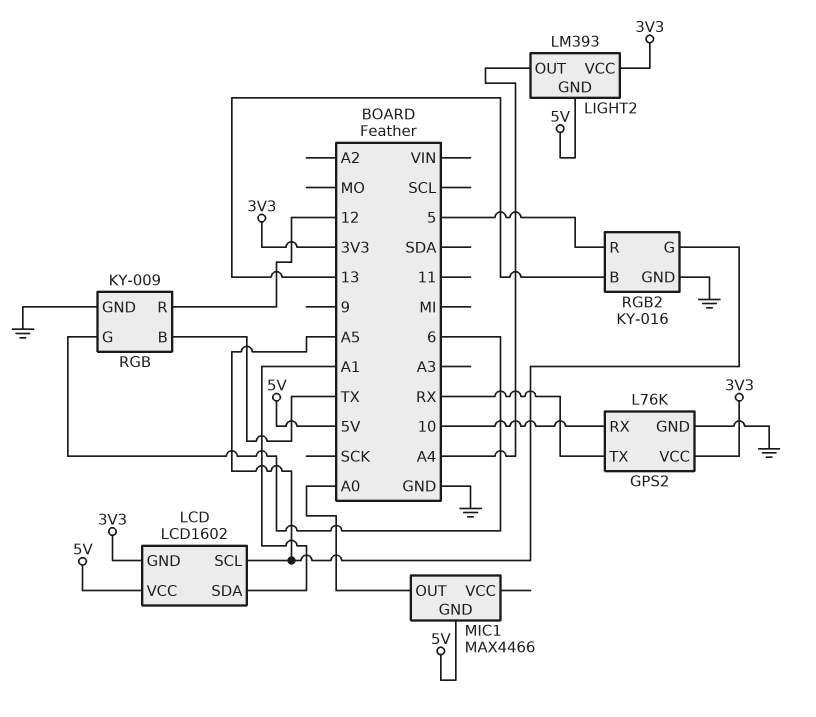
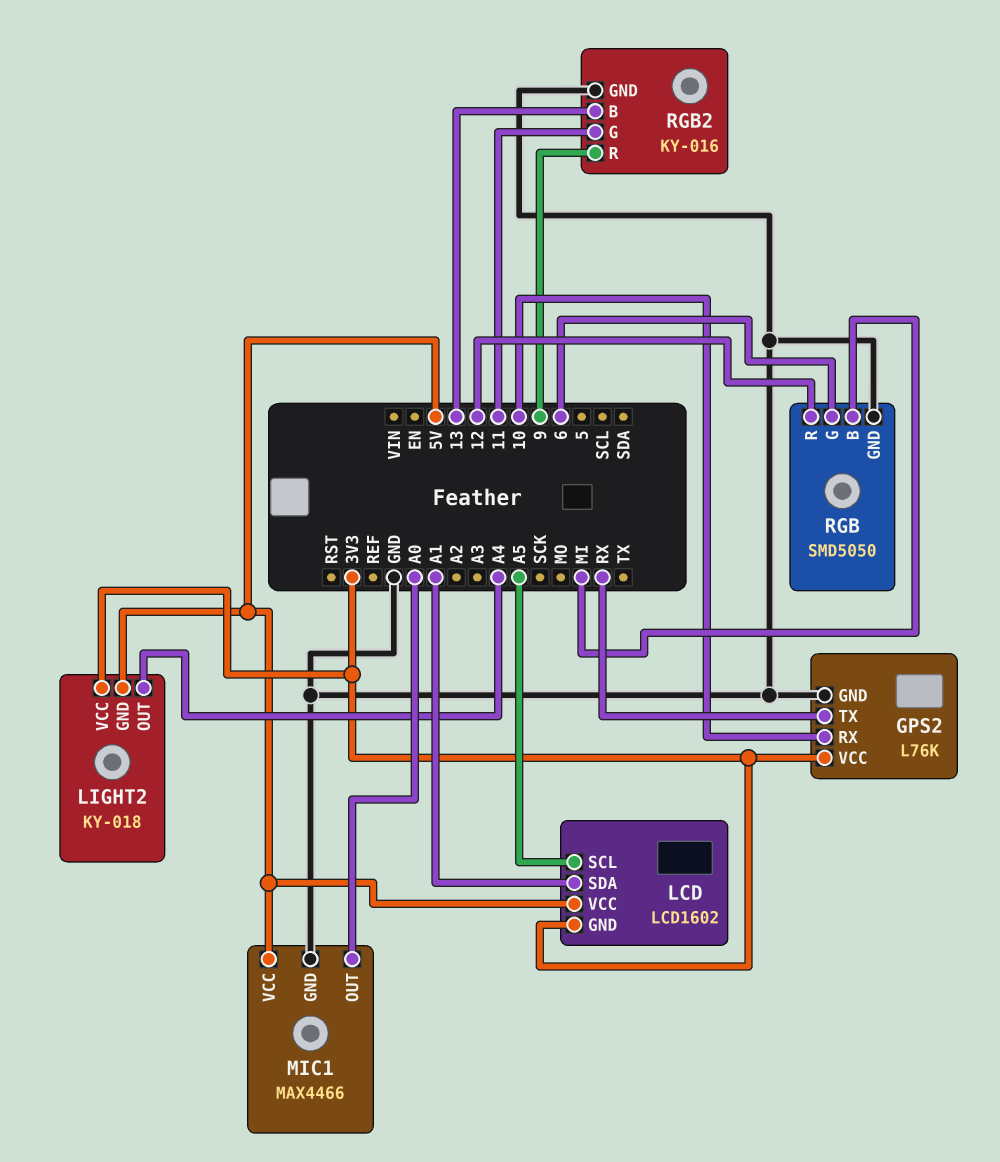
LIGHT2: LM393 -> KY-018
MIC1 pin GND: 5V -> GND
MIC1 pin VCC: none -> 5V
RGB: KY-009 -> SMD5050
RGB pin B: TX -> MI
RGB2 pin G: A5 -> 11
RGB2 pin R: 5 -> 9

